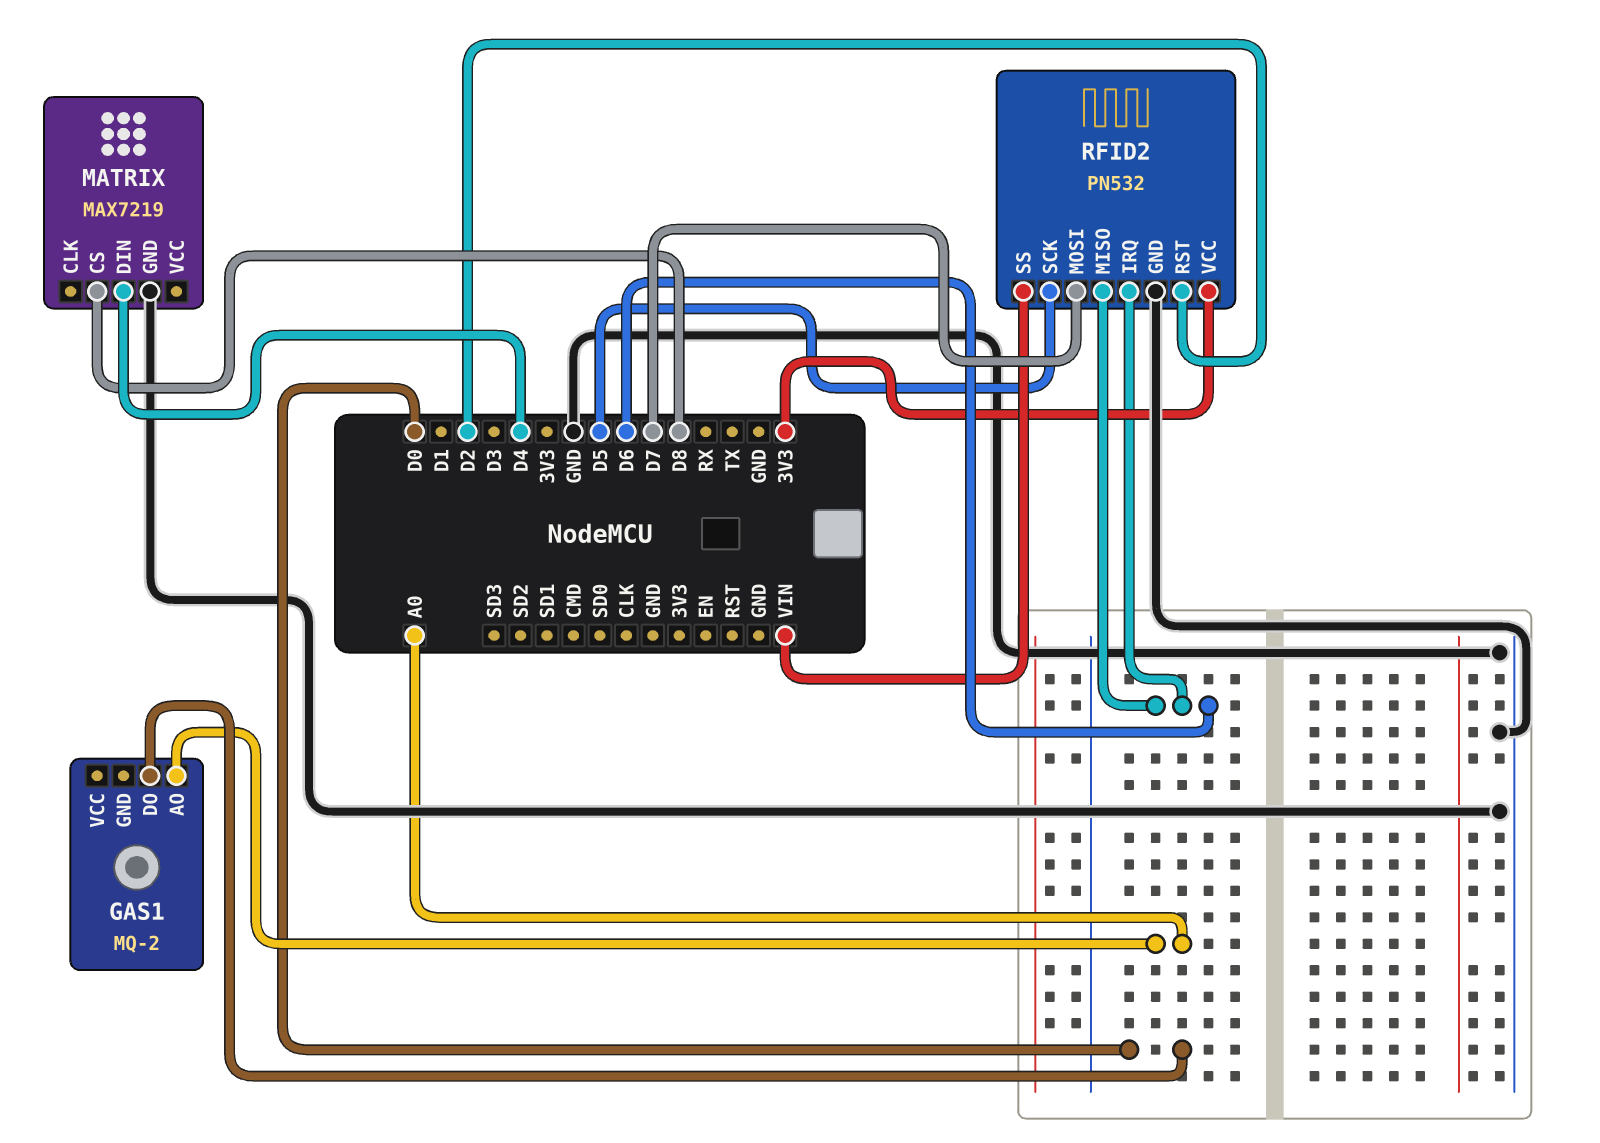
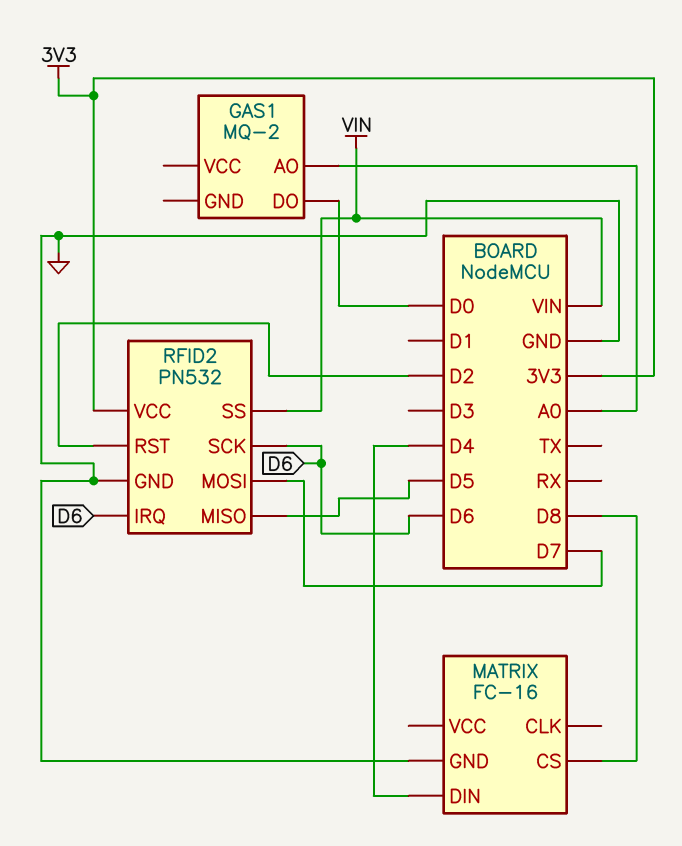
MATRIX: MAX7219 -> FC-16
RFID2 pin MISO: D6 -> D5
RFID2 pin SCK: D5 -> D6

